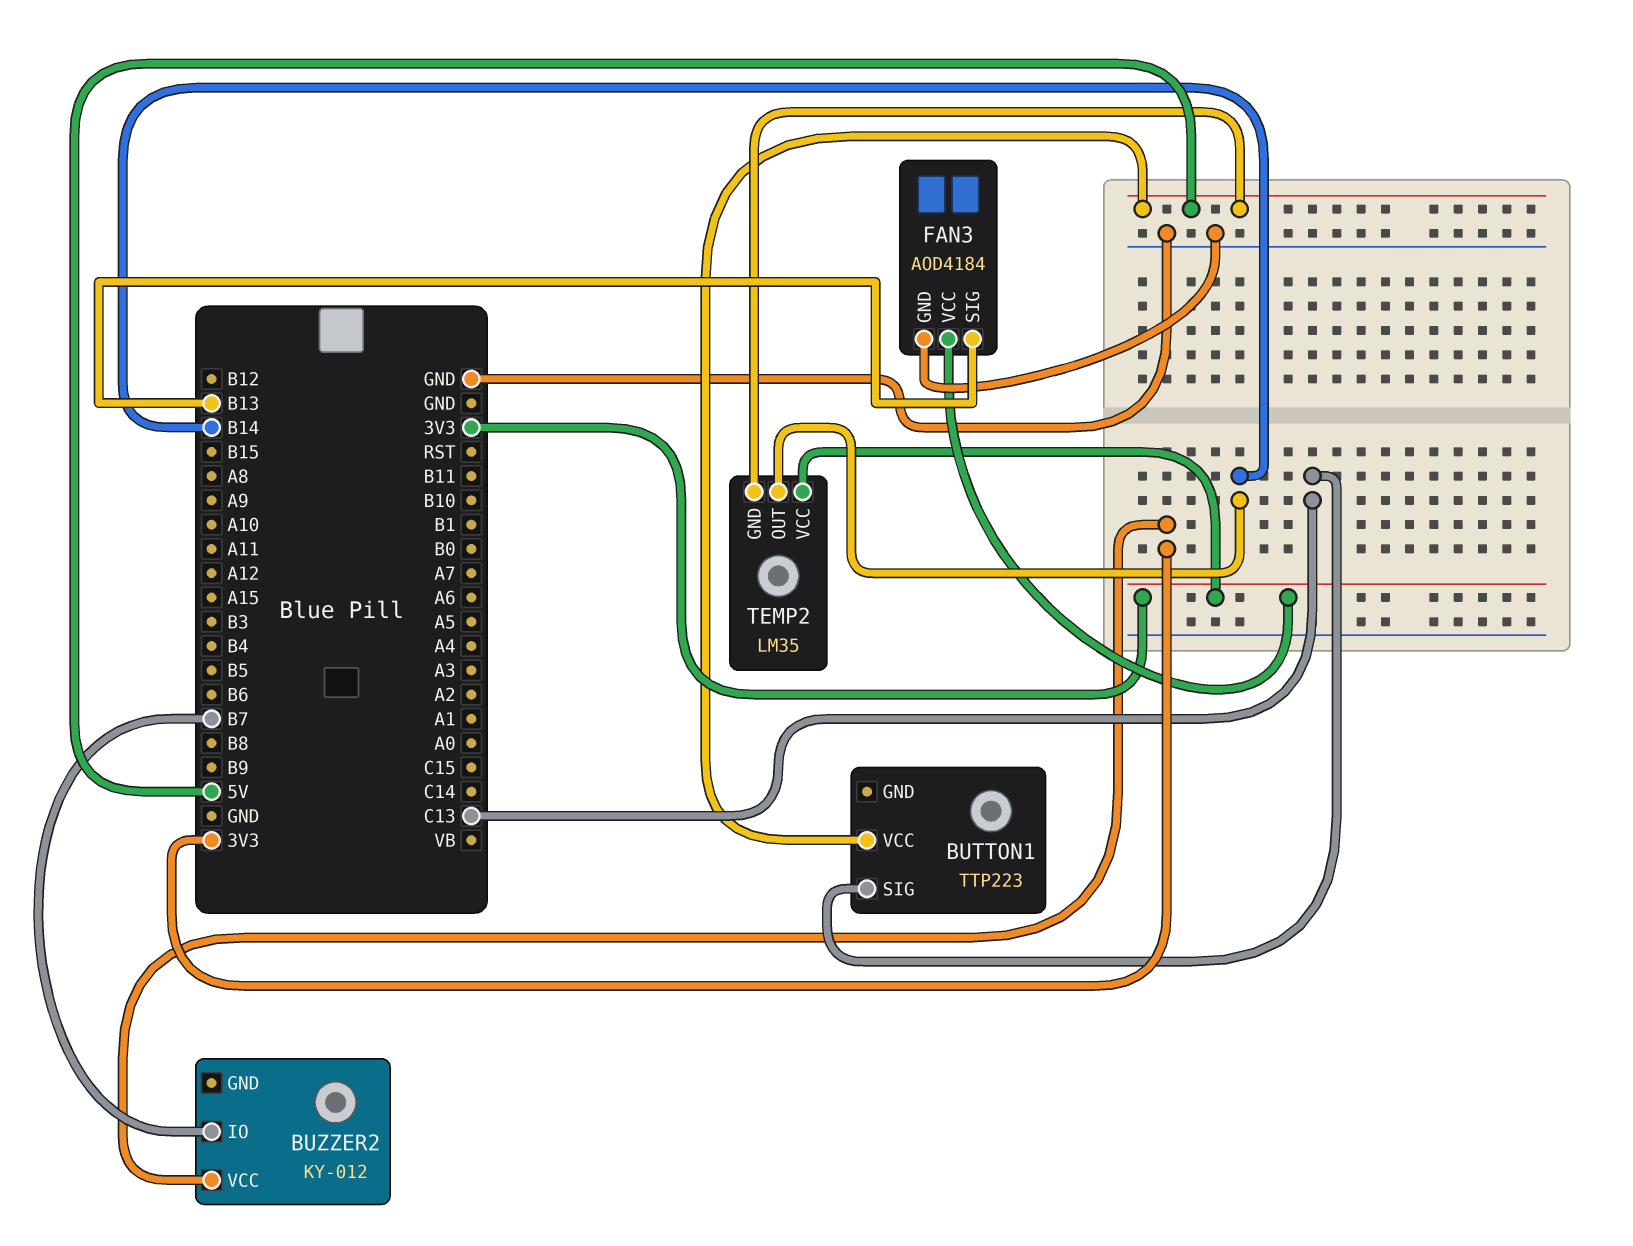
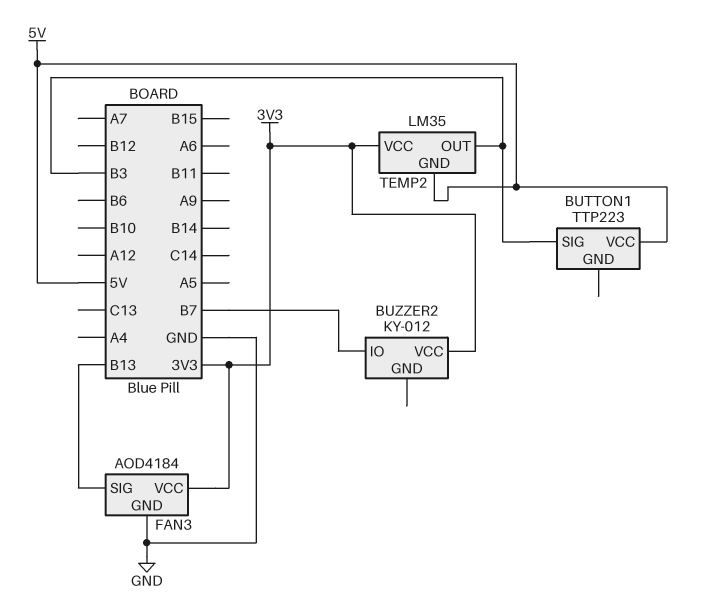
BUTTON1 pin SIG: C13 -> B3
TEMP2 pin OUT: B14 -> B3

